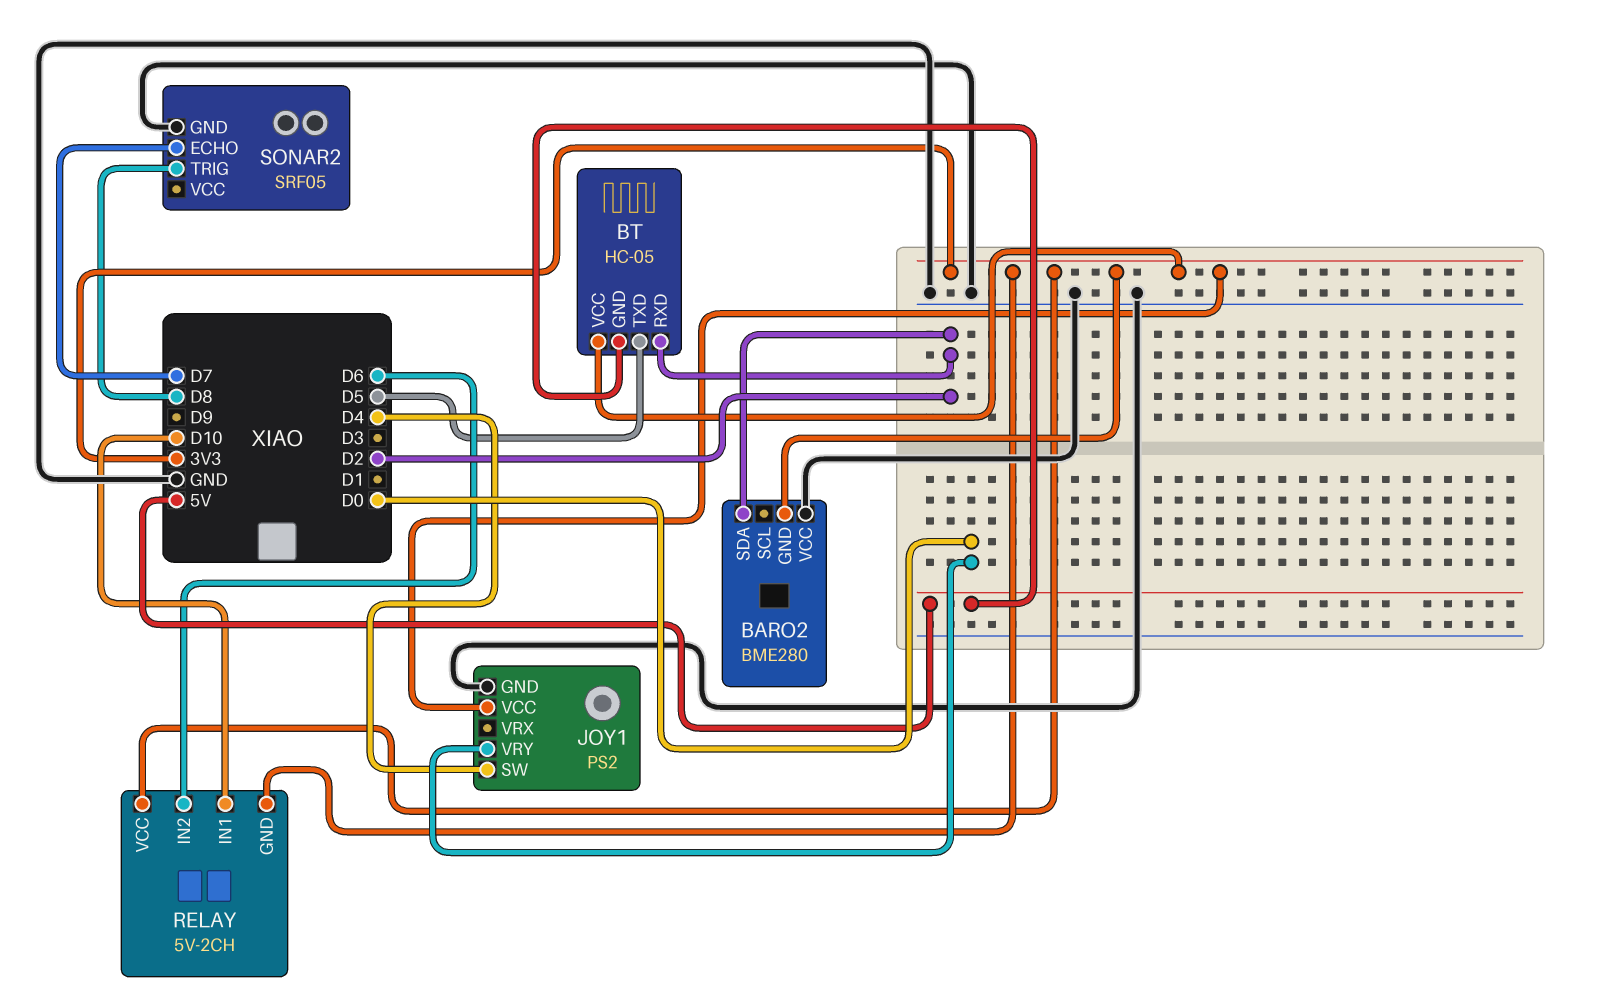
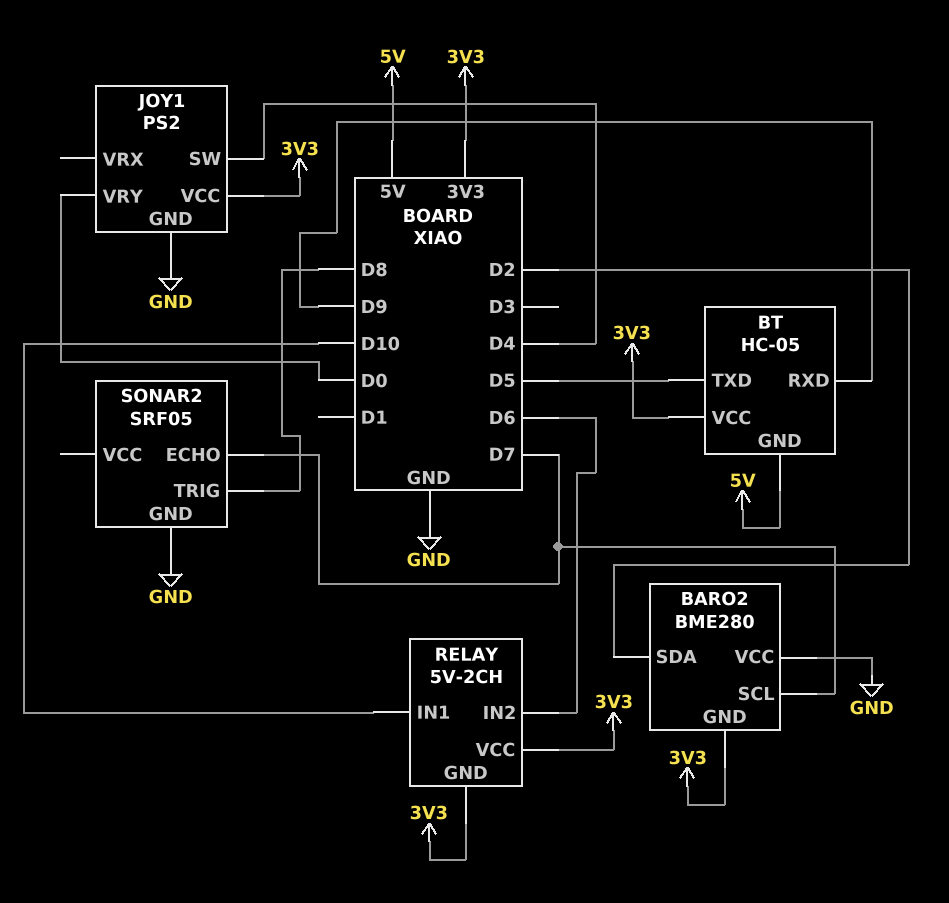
BARO2 pin SCL: none -> D7
BT pin RXD: D2 -> D9

